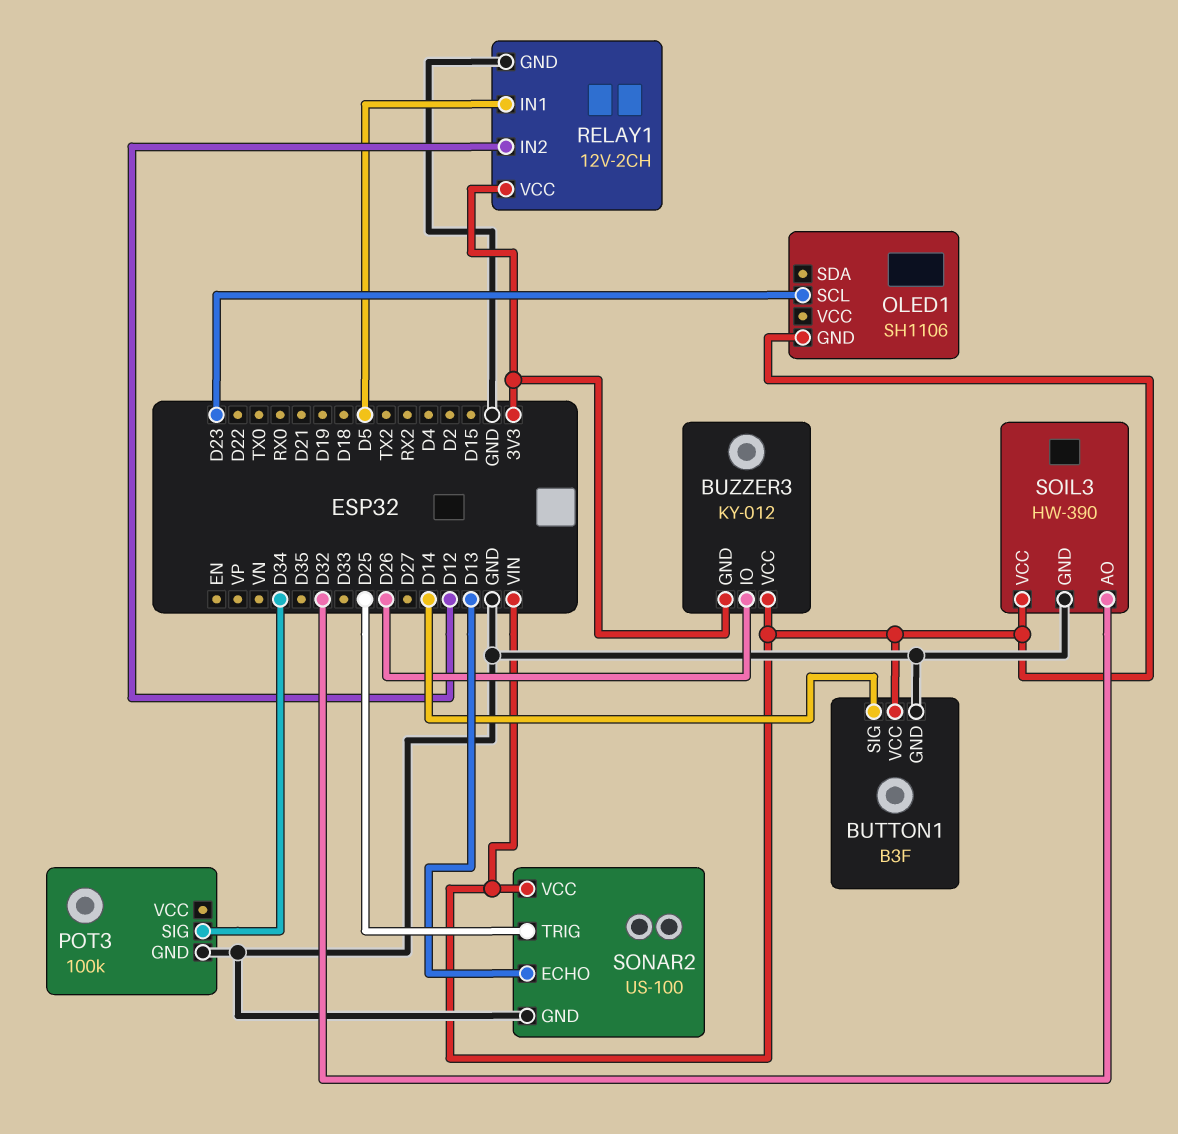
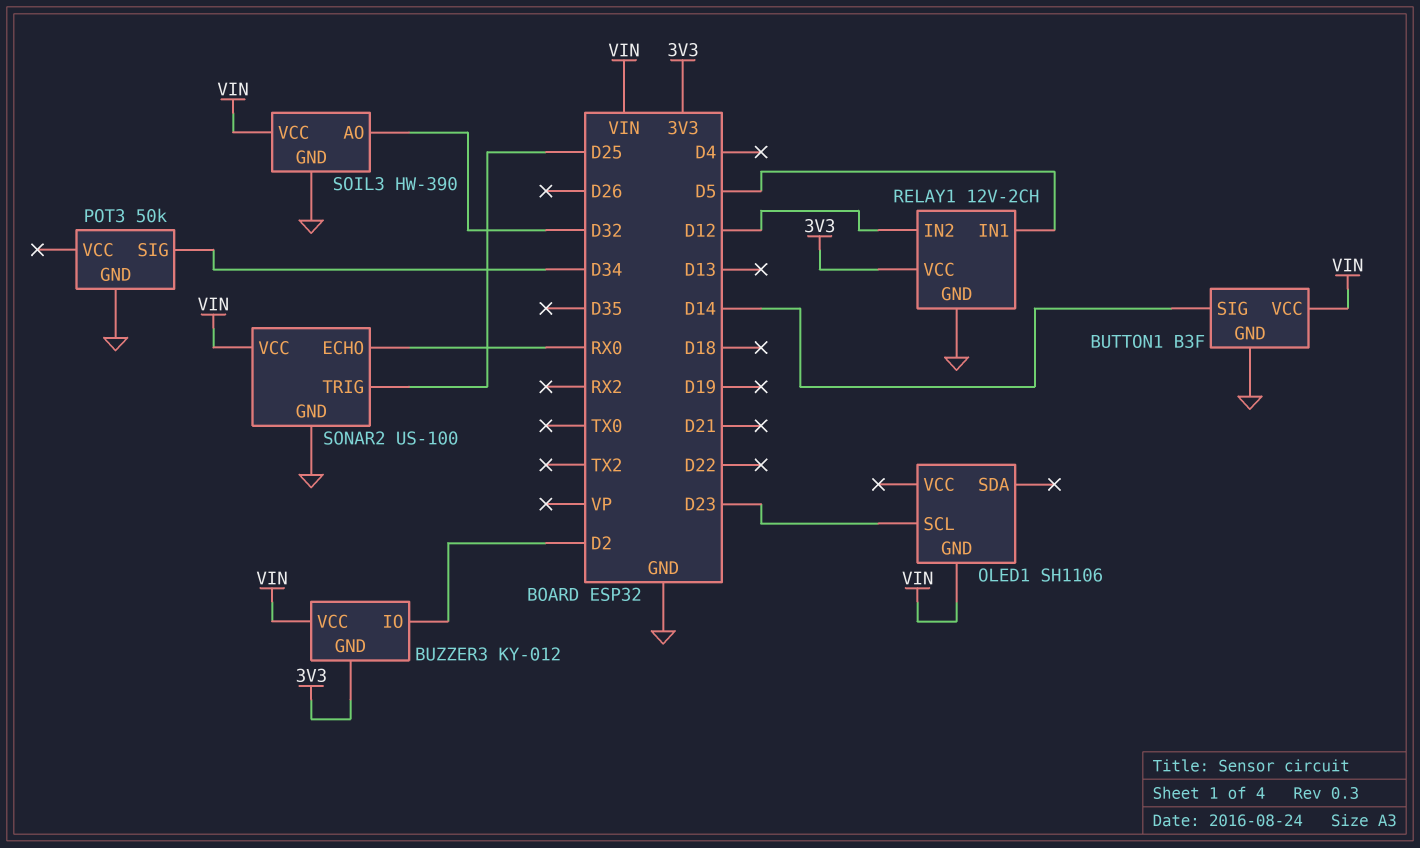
BUZZER3 pin IO: D26 -> D2
POT3: 100k -> 50k
SONAR2 pin ECHO: D13 -> RX0

